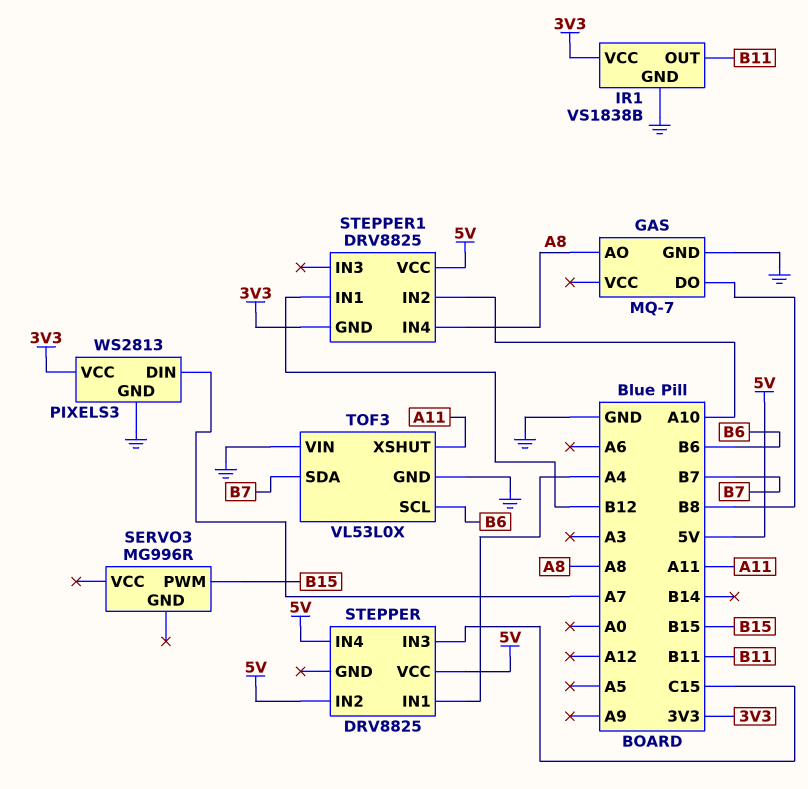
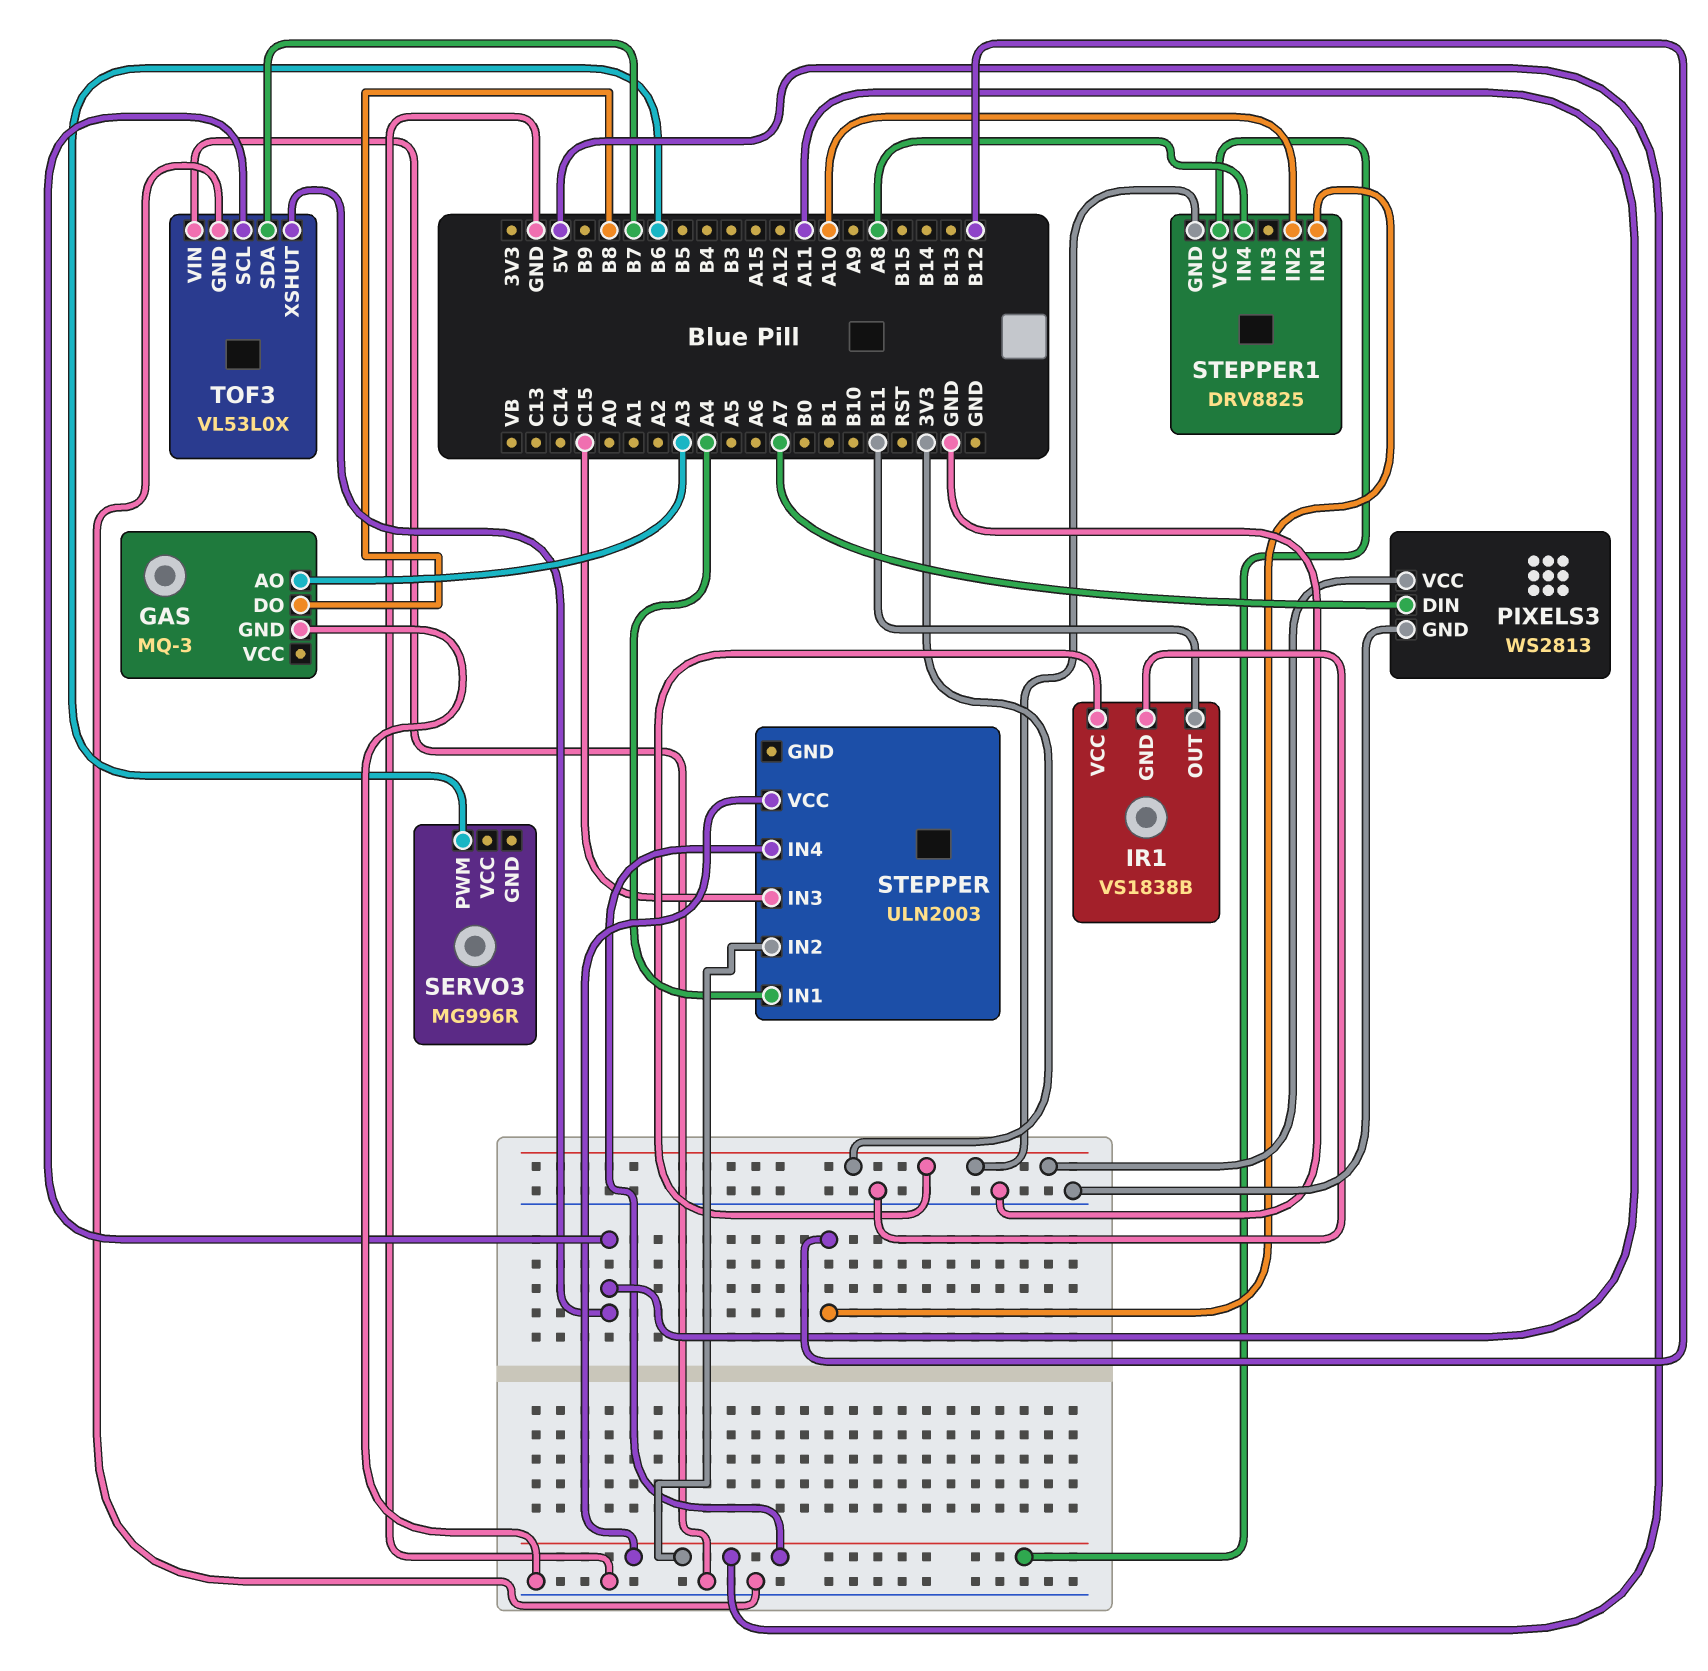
GAS: MQ-7 -> MQ-3
GAS pin AO: A8 -> A3
SERVO3 pin PWM: B15 -> B6
STEPPER: DRV8825 -> ULN2003
TOF3 pin SCL: B6 -> A11

